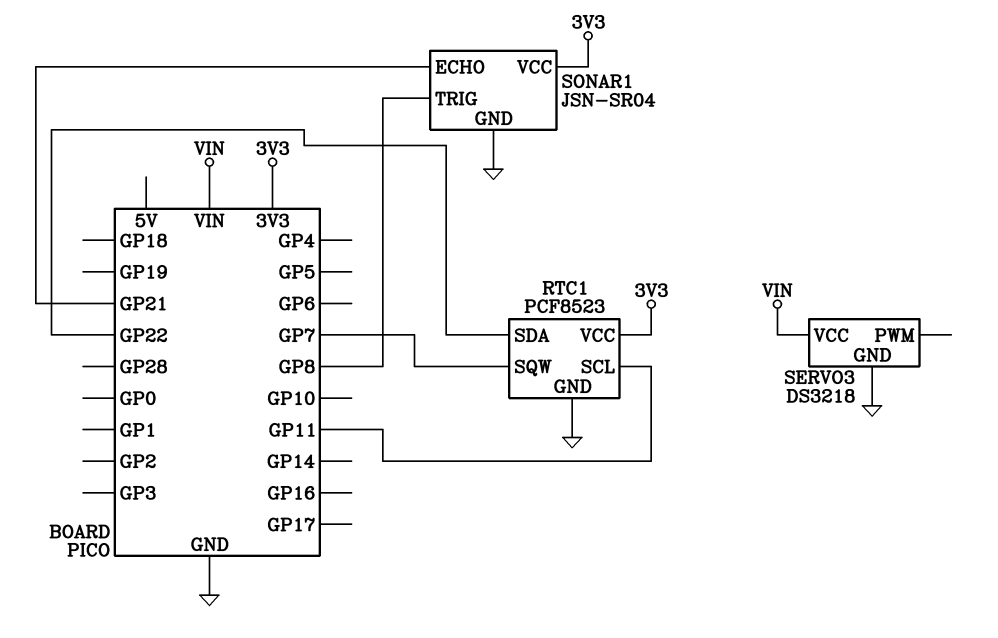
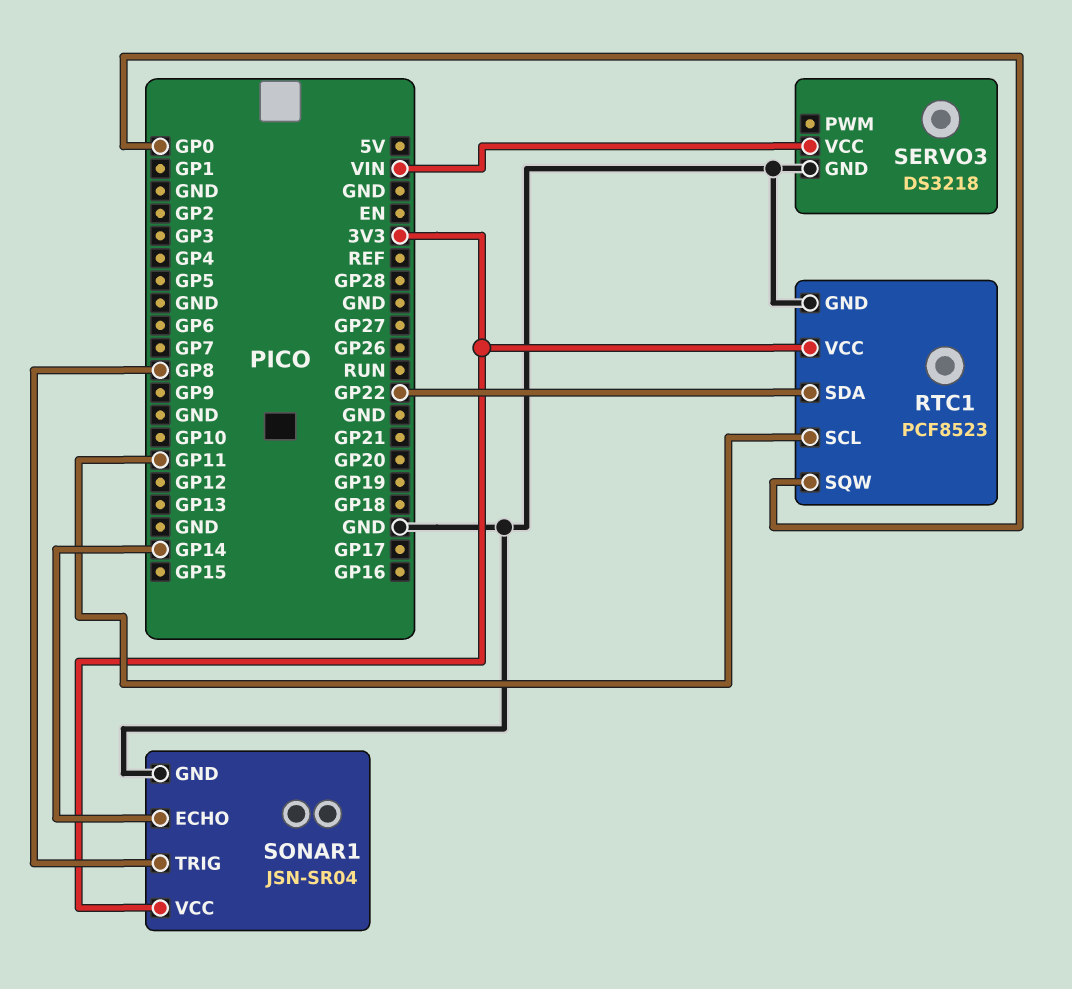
RTC1 pin SQW: GP7 -> GP0
SONAR1 pin ECHO: GP21 -> GP14

